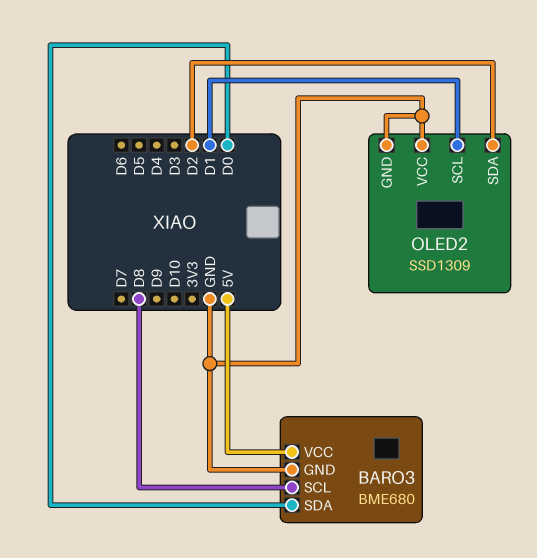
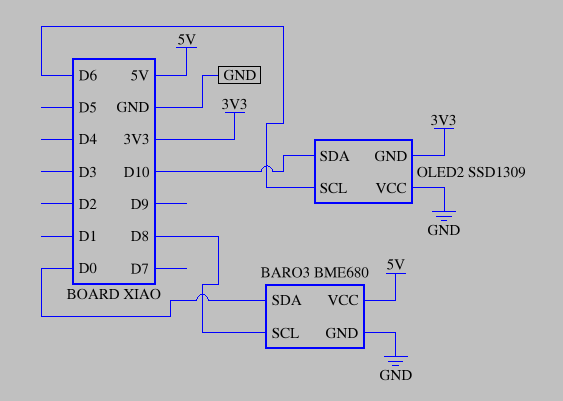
OLED2 pin GND: GND -> 3V3
OLED2 pin SCL: D1 -> D6
OLED2 pin SDA: D2 -> D10

